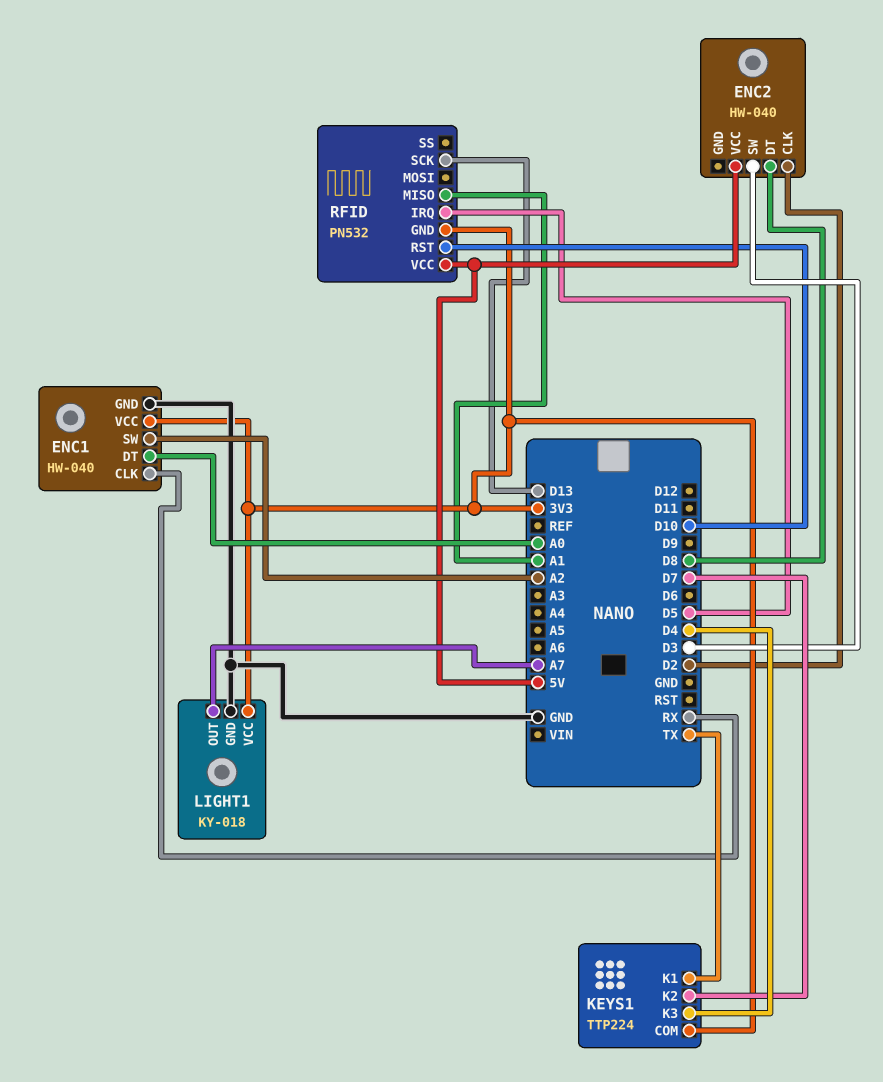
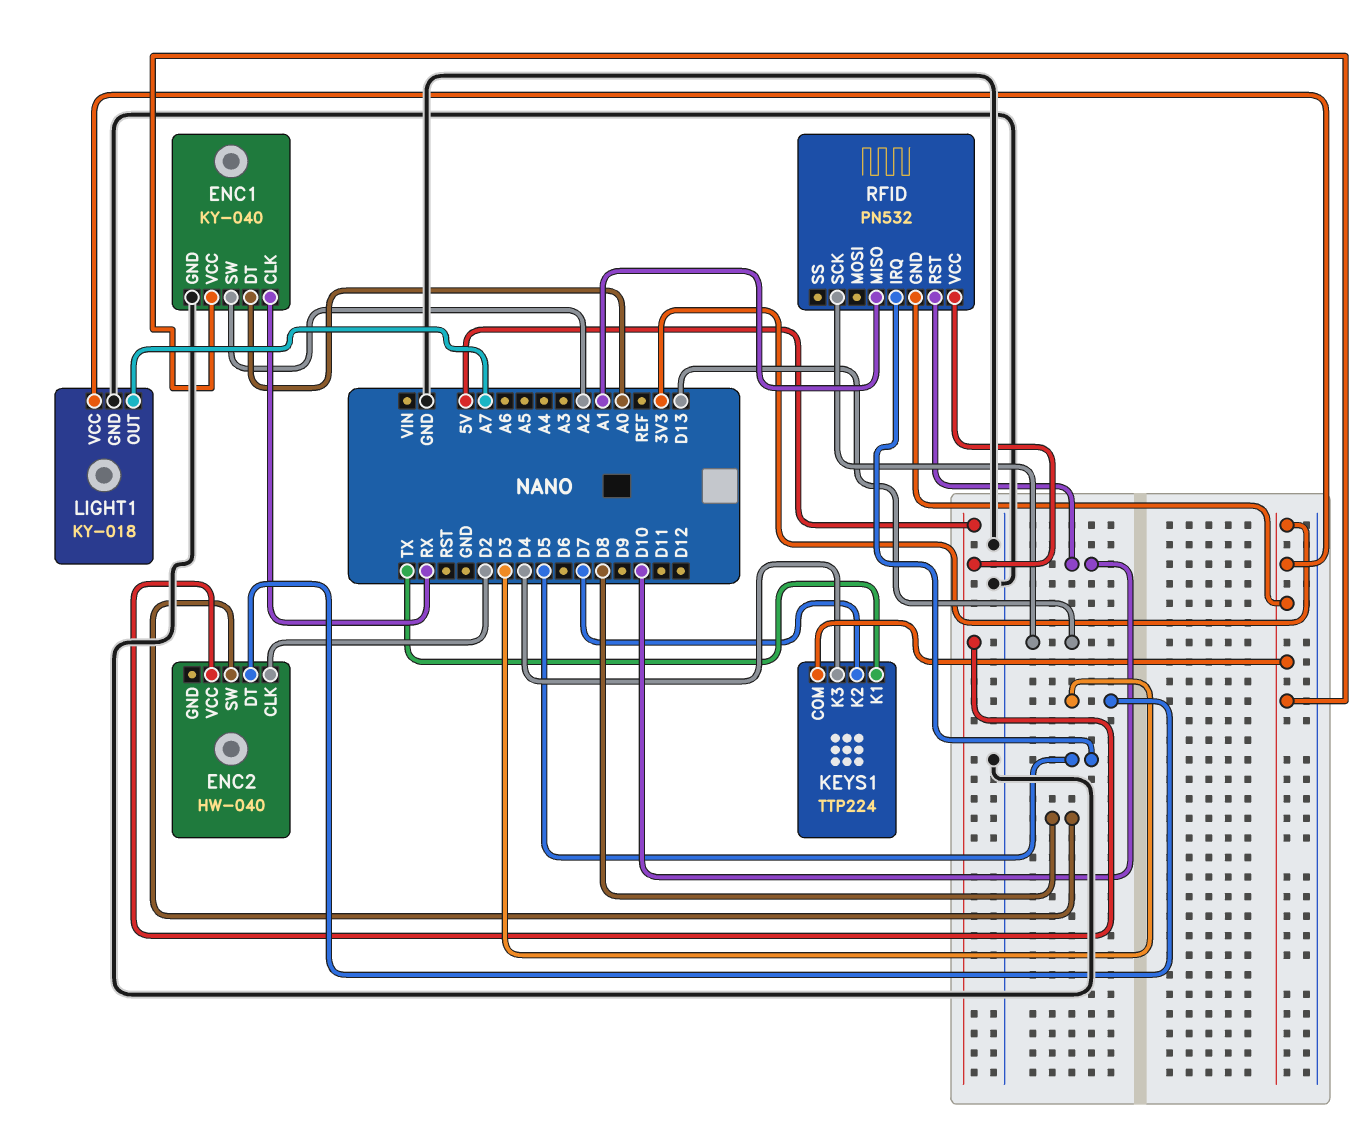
ENC1: HW-040 -> KY-040
ENC2 pin DT: D8 -> D3
ENC2 pin SW: D3 -> D8

